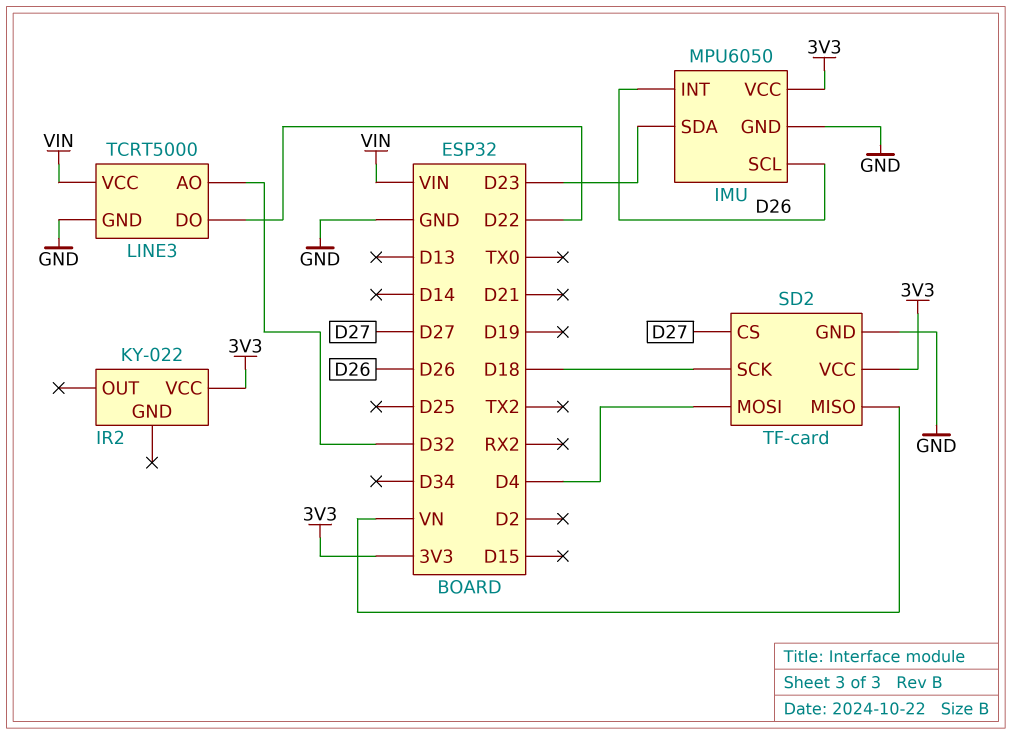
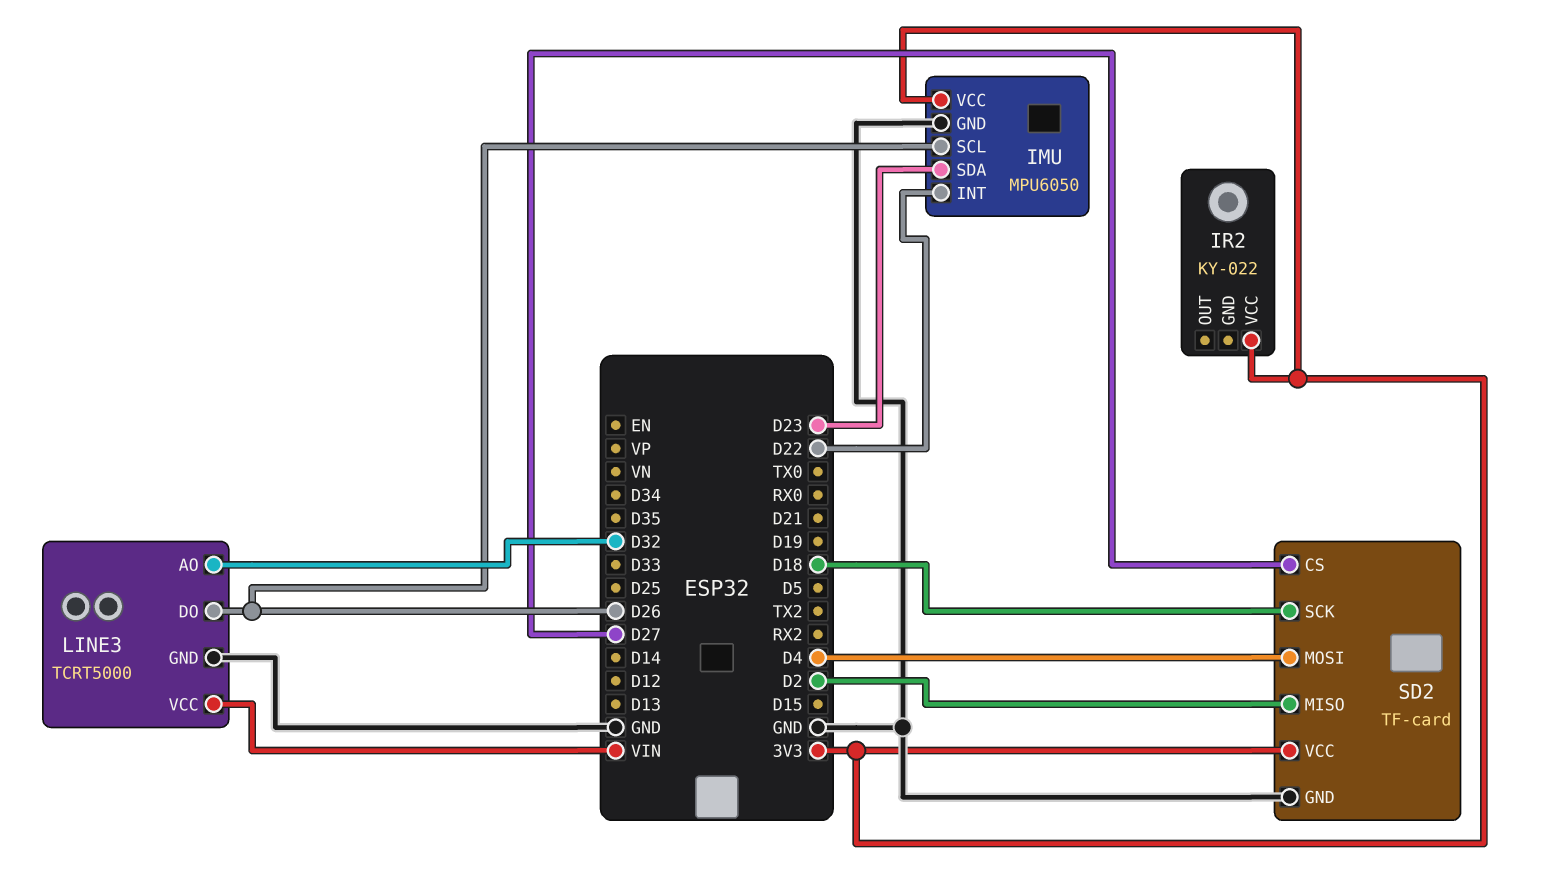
IMU pin INT: D26 -> D22
LINE3 pin DO: D22 -> D26
SD2 pin MISO: VN -> D2

